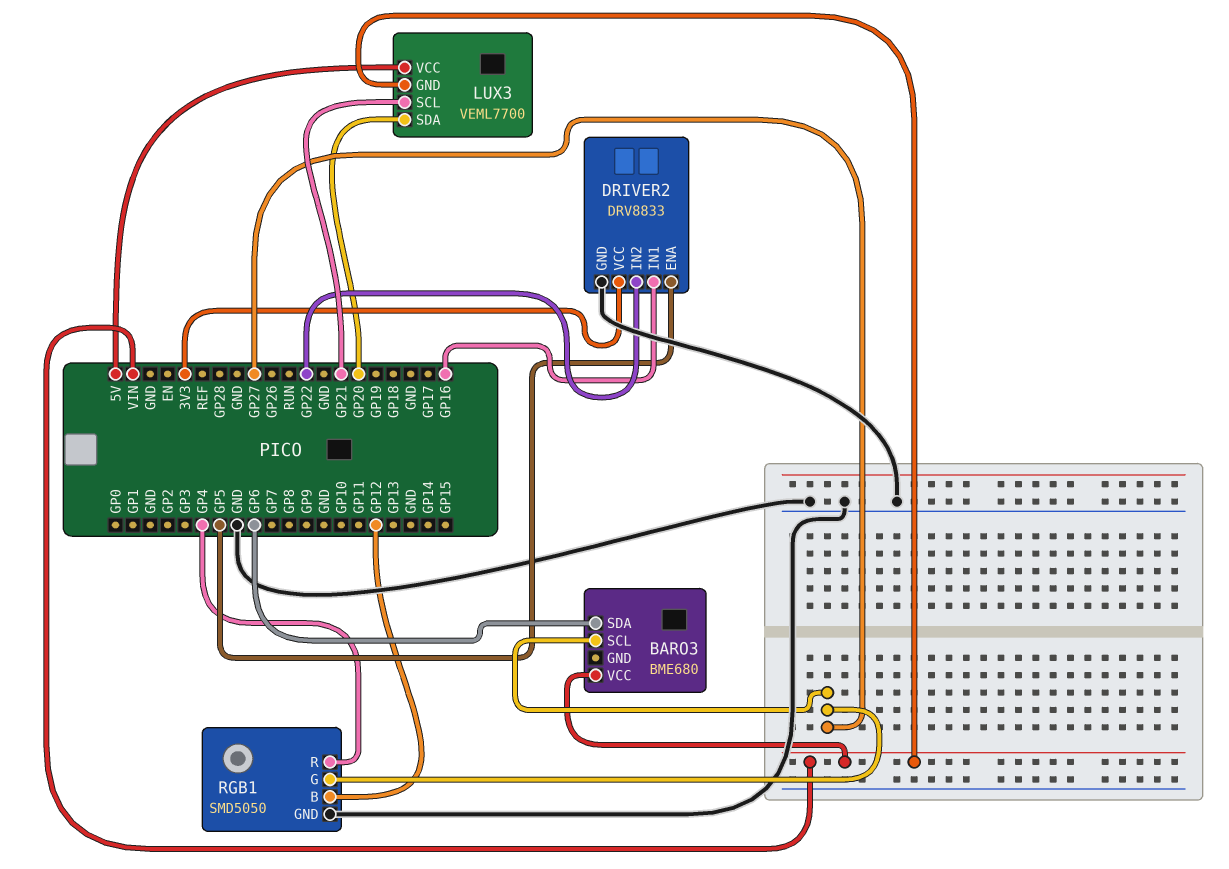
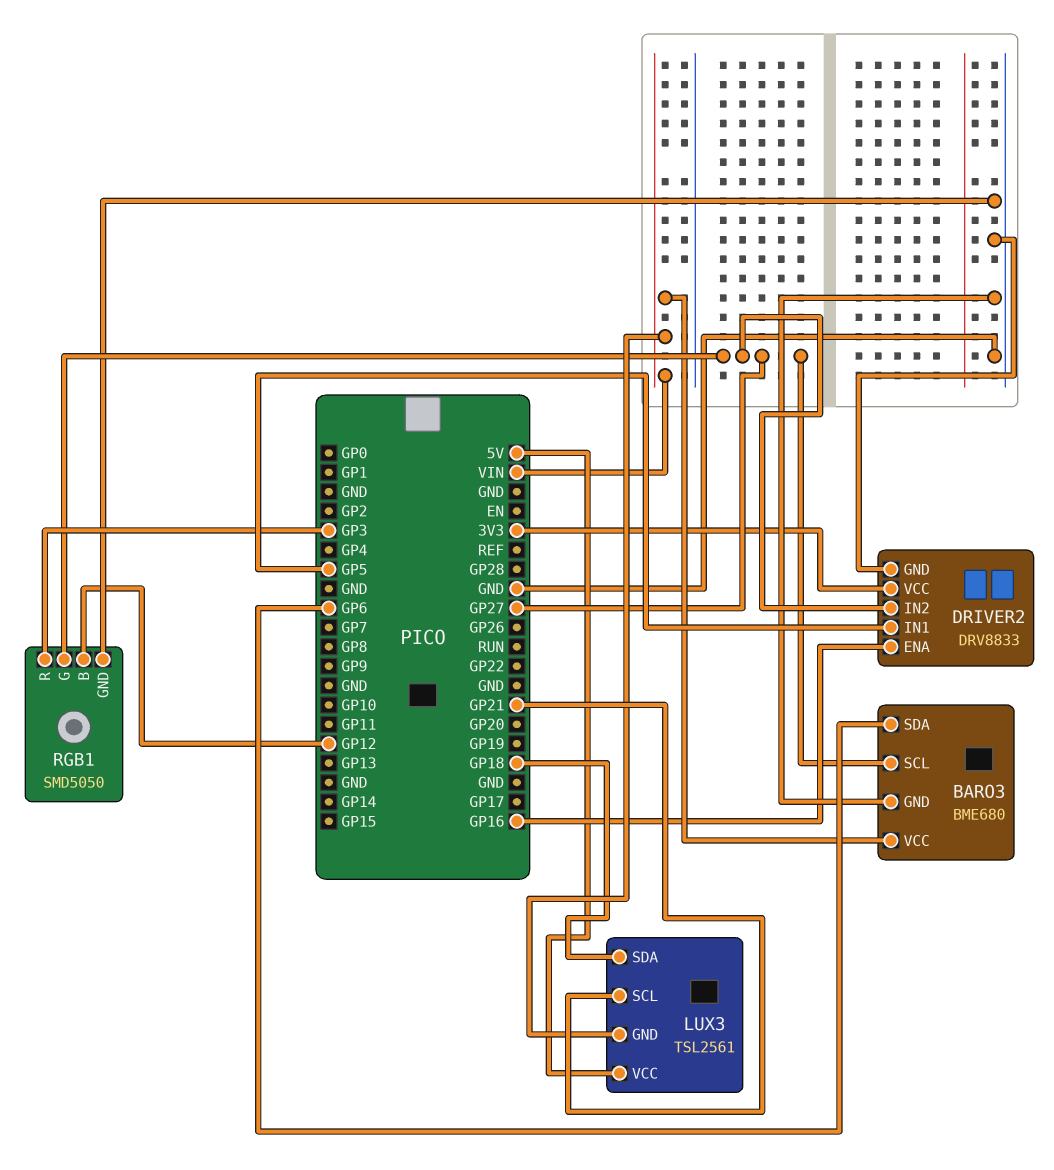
BARO3 pin GND: none -> GND
DRIVER2 pin ENA: GP5 -> GP16
DRIVER2 pin IN1: GP16 -> GP5
DRIVER2 pin IN2: GP22 -> GP27
LUX3: VEML7700 -> TSL2561
LUX3 pin SDA: GP20 -> GP18
RGB1 pin R: GP4 -> GP3

